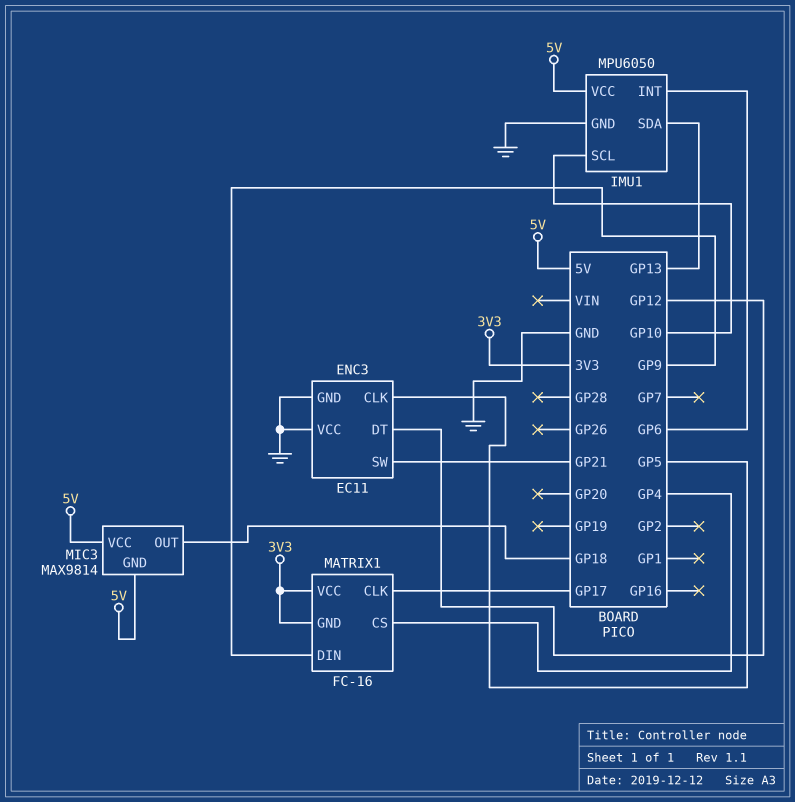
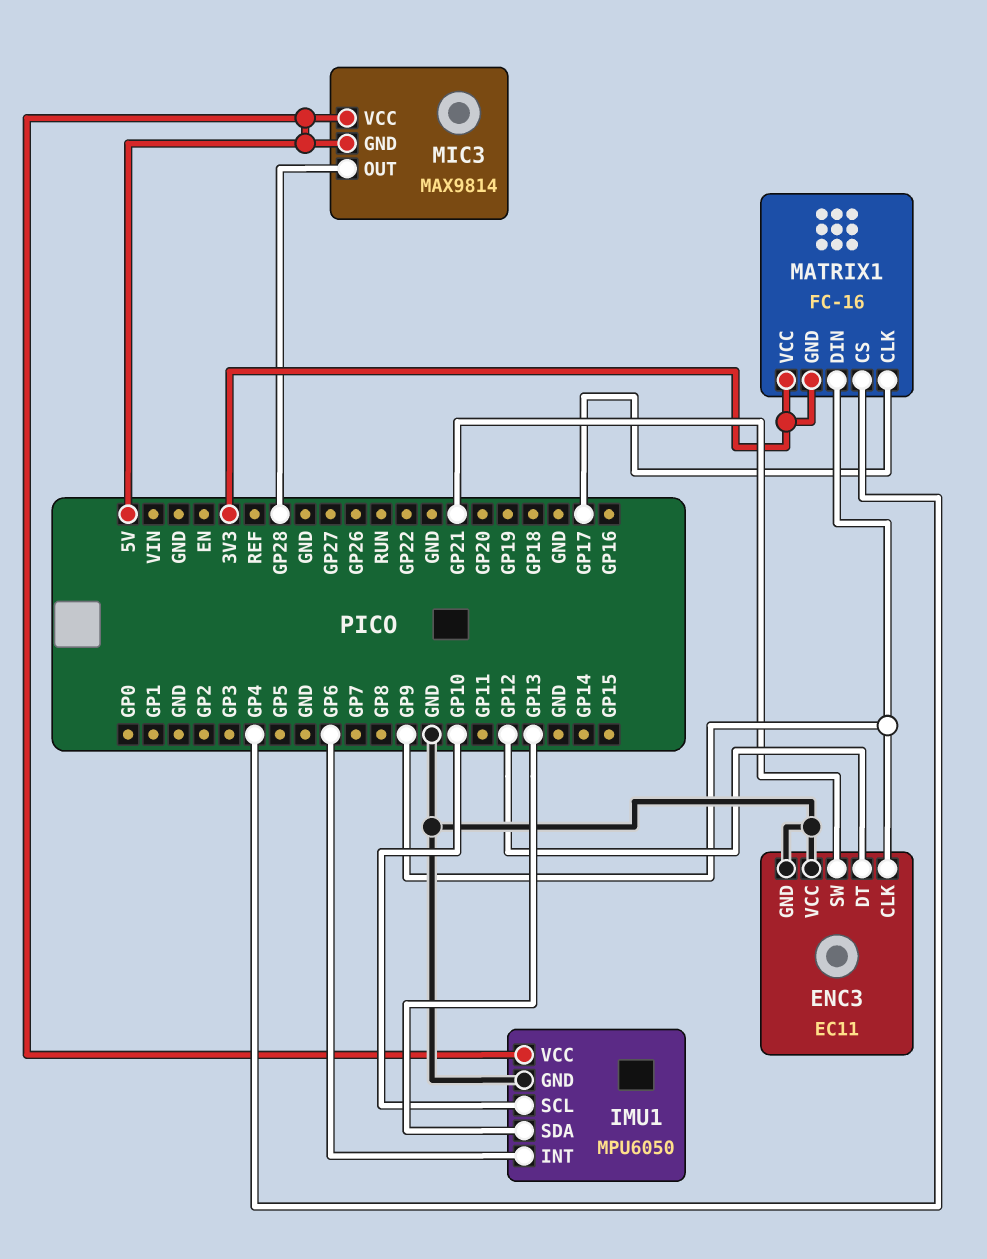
ENC3 pin CLK: GP5 -> GP9
MIC3 pin OUT: GP18 -> GP28

